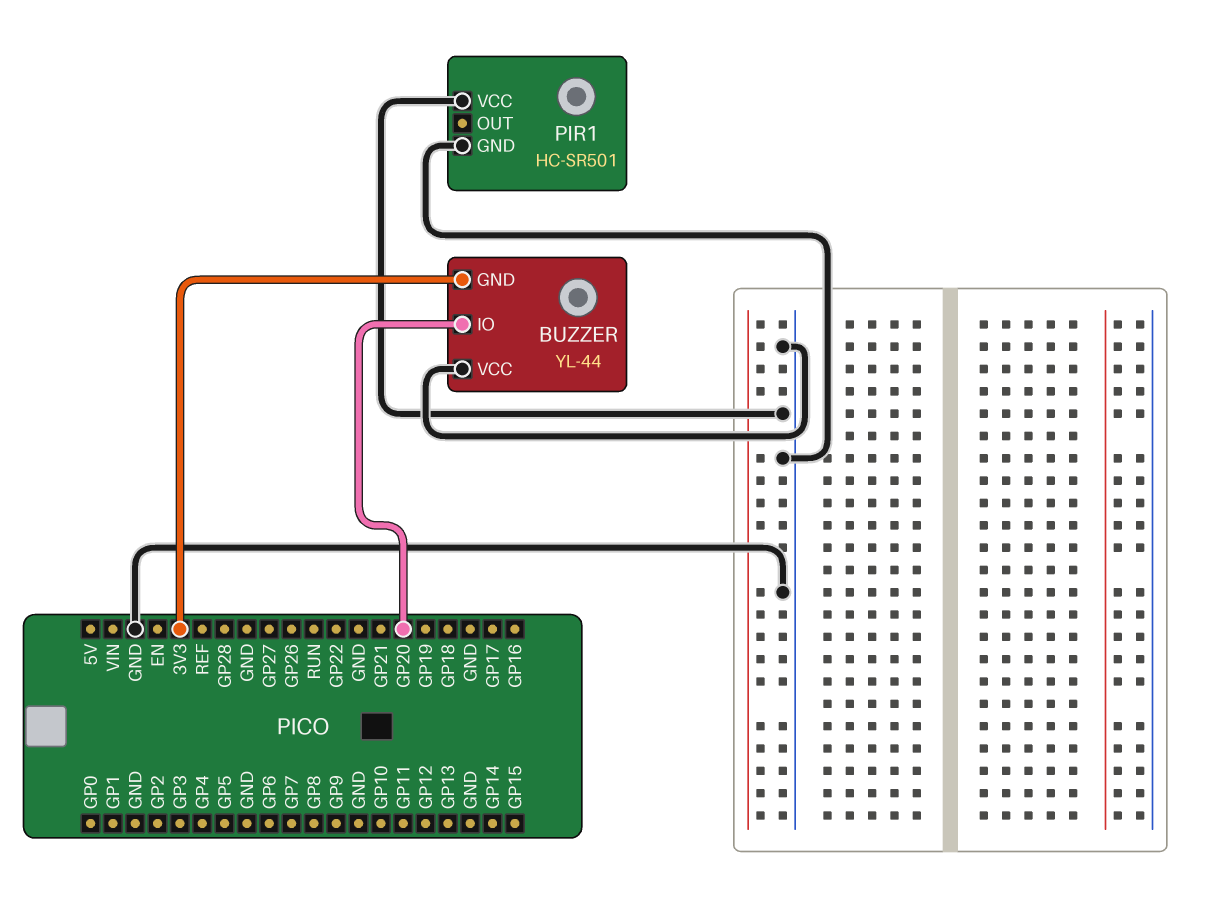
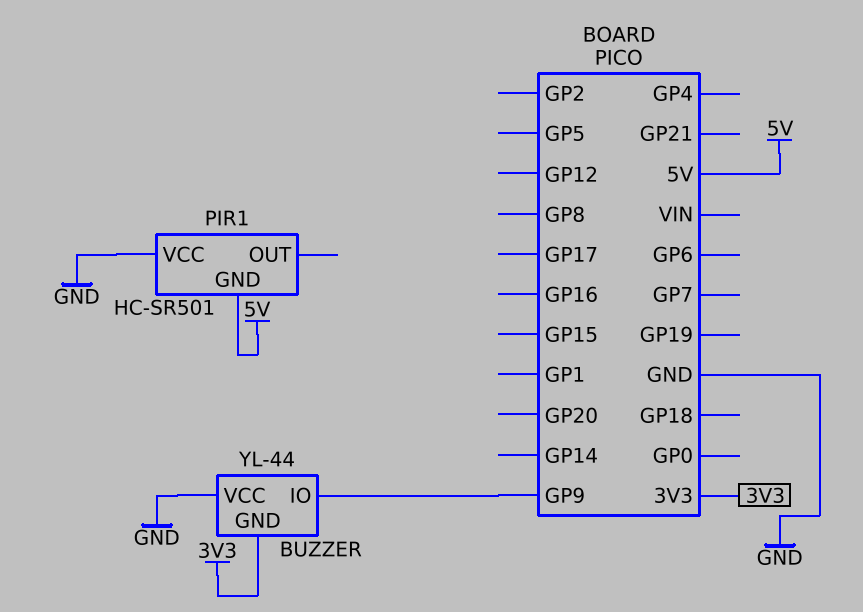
BUZZER pin IO: GP20 -> GP9
PIR1 pin GND: GND -> 5V

